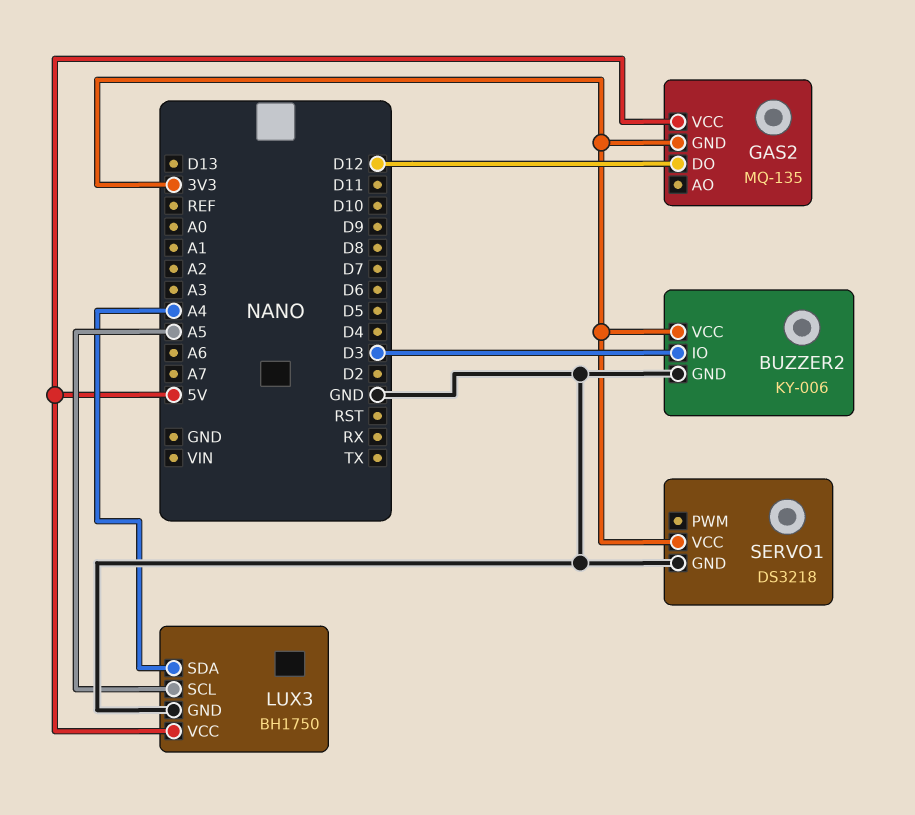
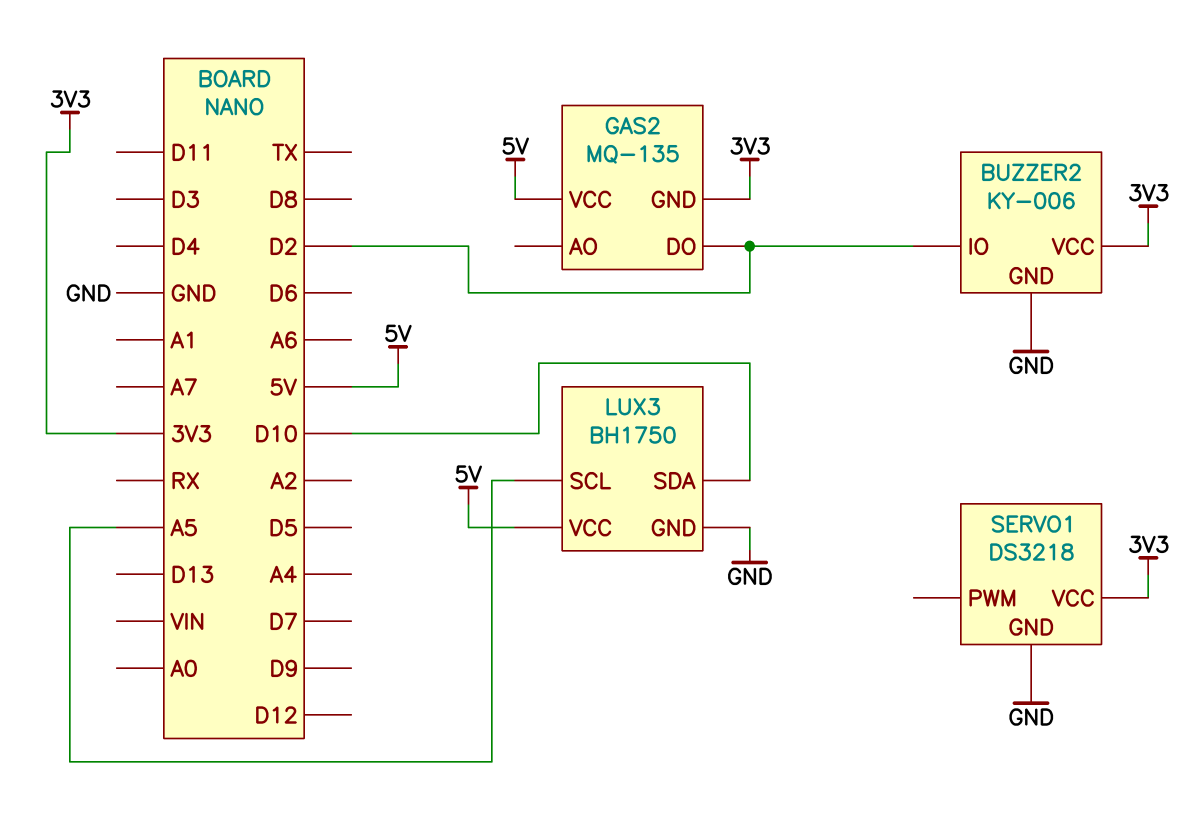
BUZZER2 pin IO: D3 -> D2
GAS2 pin DO: D12 -> D2
LUX3 pin SDA: A4 -> D10

